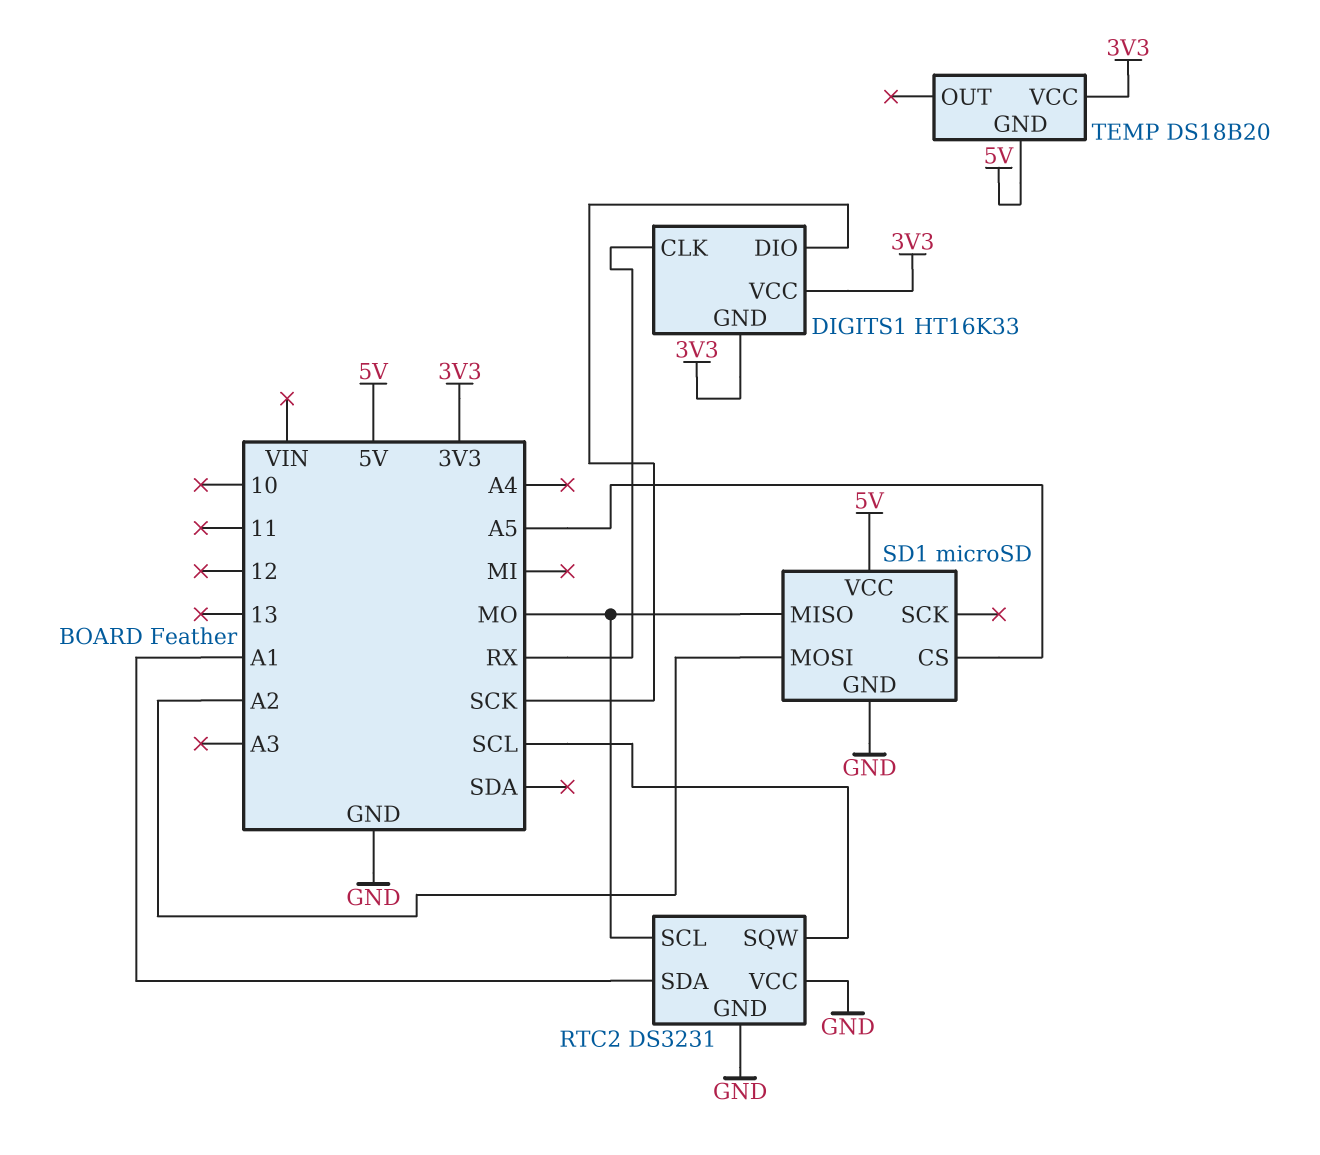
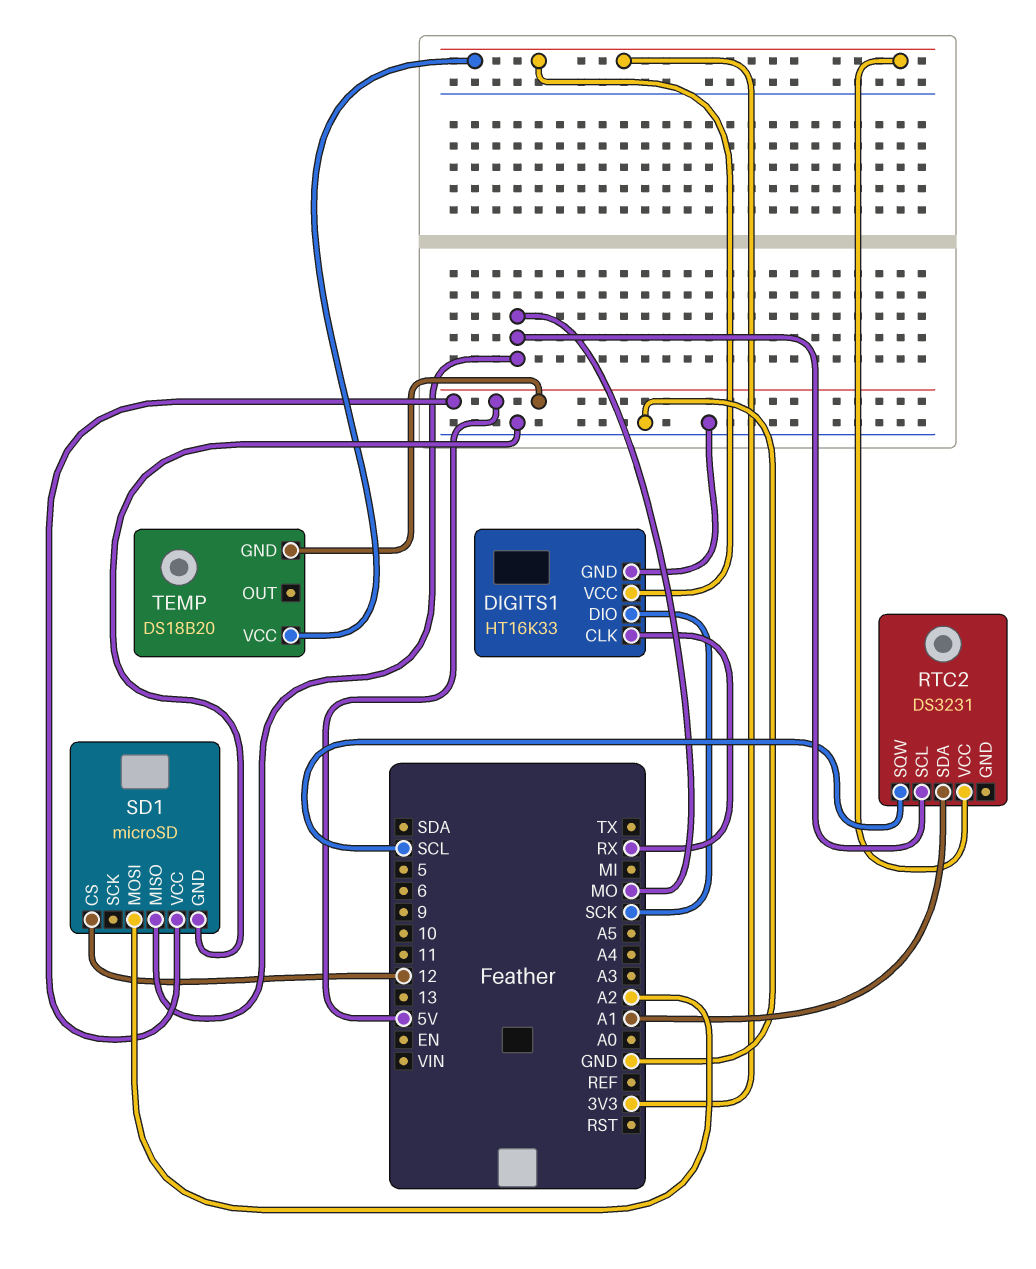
DIGITS1 pin GND: 3V3 -> GND
RTC2 pin GND: GND -> none
RTC2 pin VCC: GND -> 3V3
SD1 pin CS: A5 -> 12

